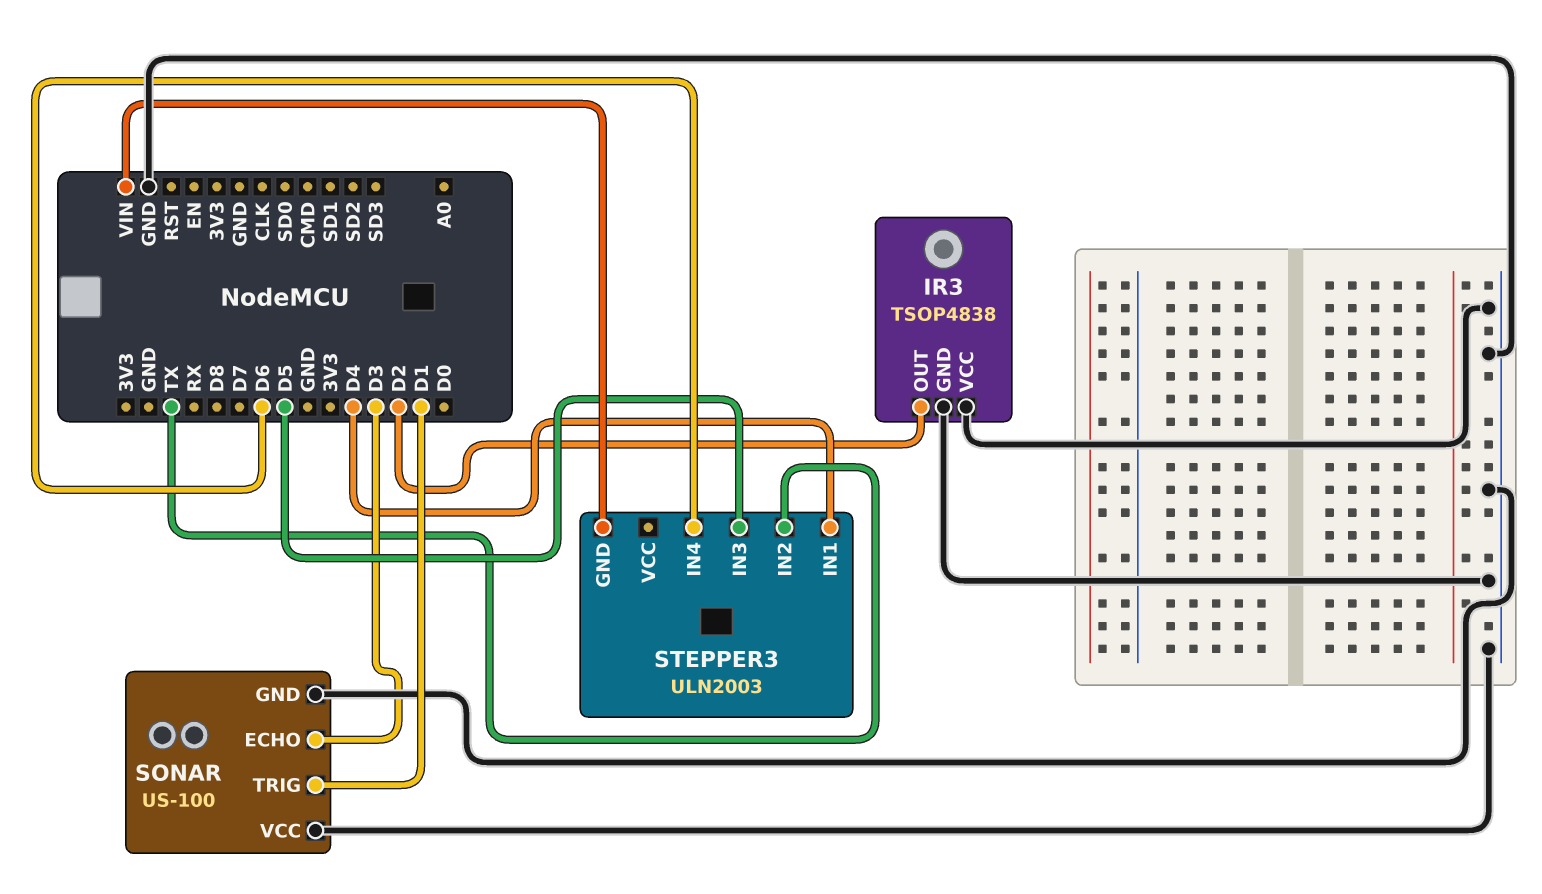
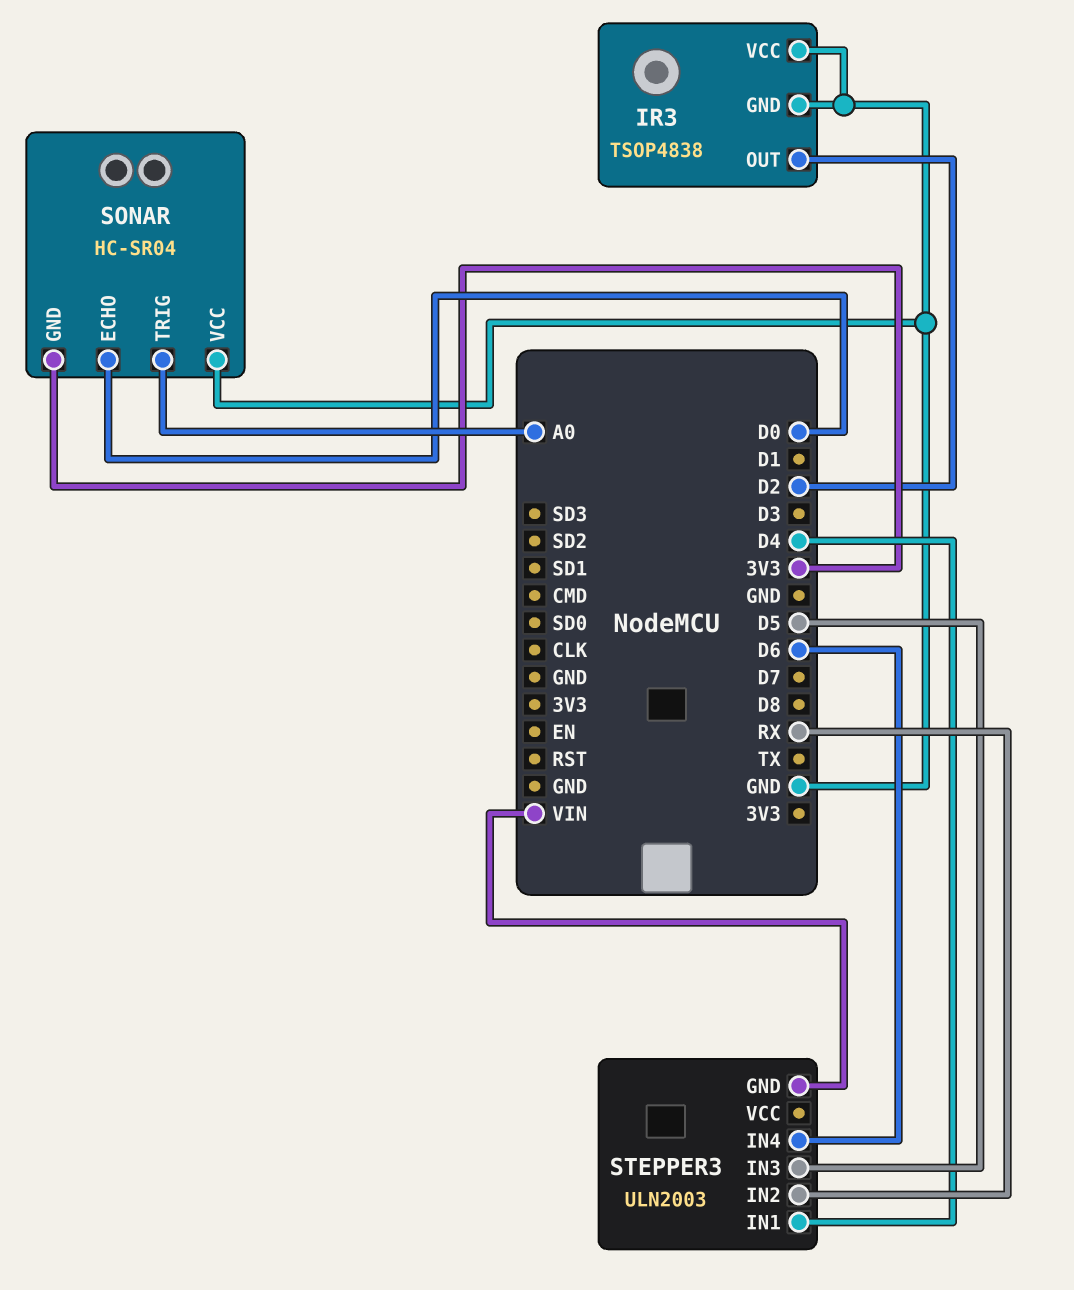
SONAR: US-100 -> HC-SR04
SONAR pin ECHO: D3 -> D0
SONAR pin GND: GND -> 3V3
SONAR pin TRIG: D1 -> A0
STEPPER3 pin IN2: TX -> RX

